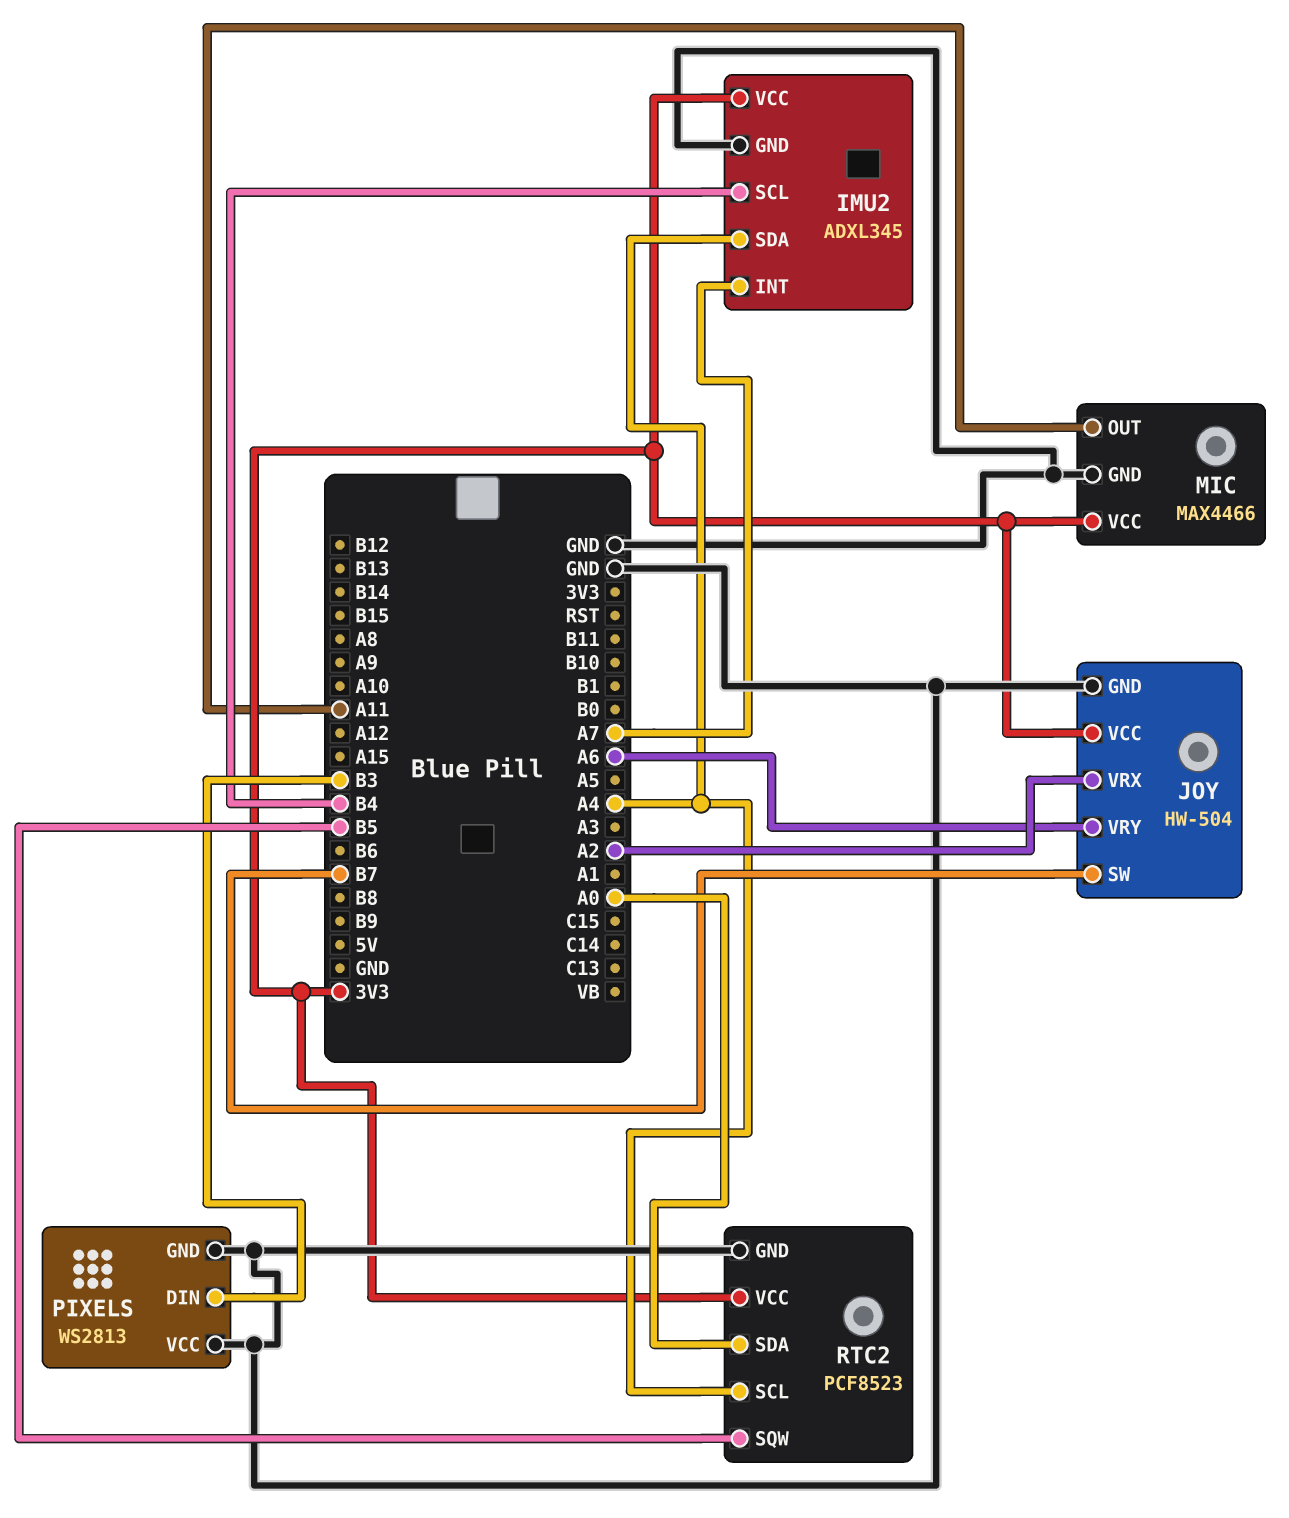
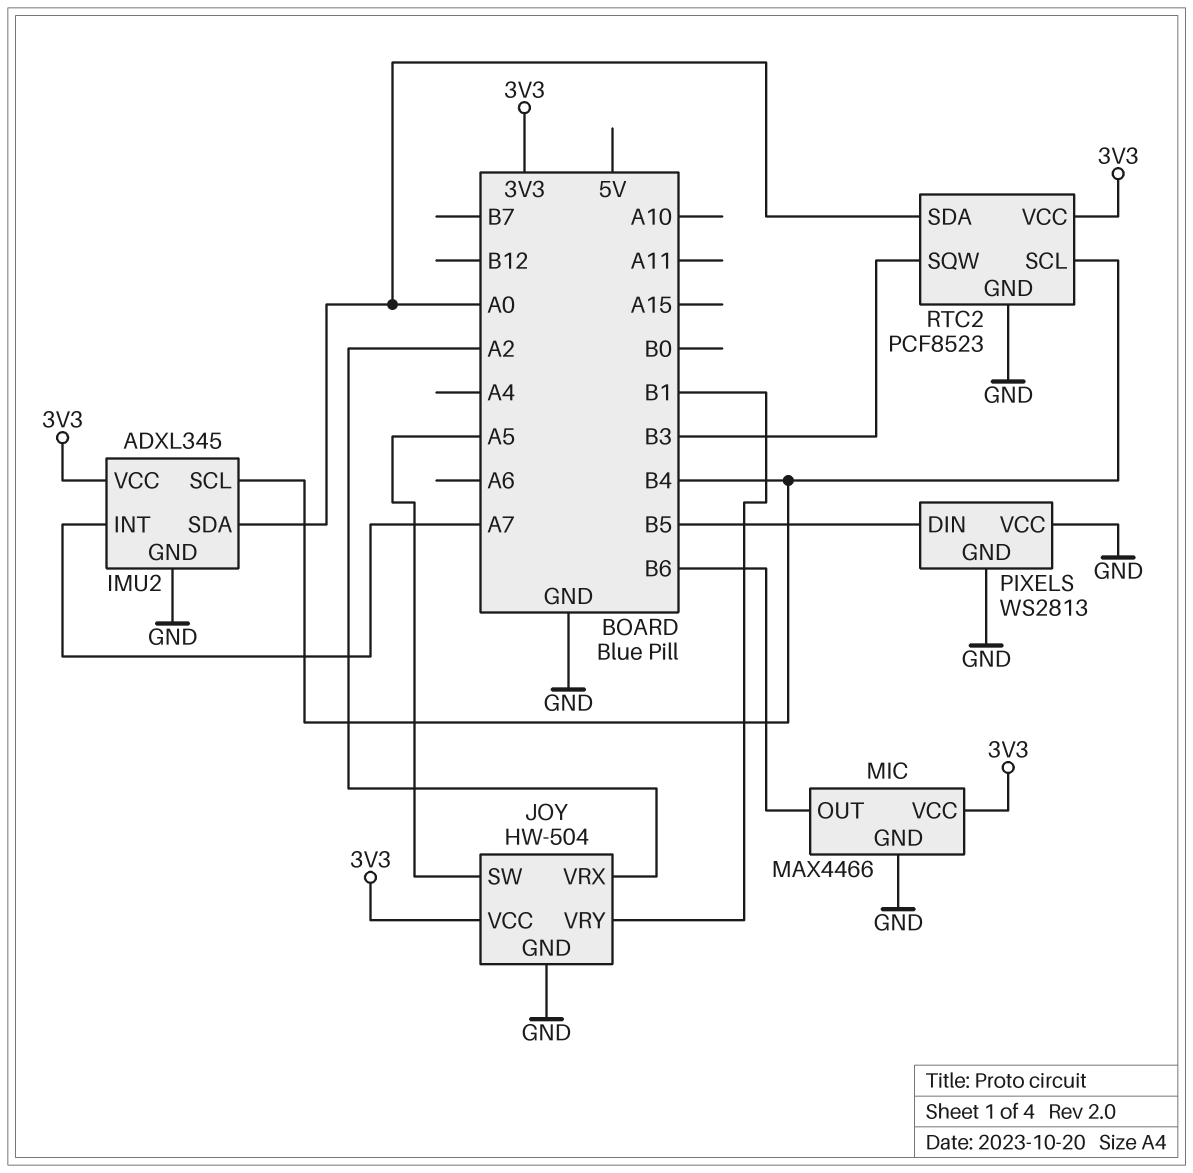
IMU2 pin SDA: A4 -> A0
JOY pin SW: B7 -> A5
JOY pin VRY: A6 -> B1
MIC pin OUT: A11 -> B6
PIXELS pin DIN: B3 -> B5
RTC2 pin SCL: A4 -> B4
RTC2 pin SQW: B5 -> B3

